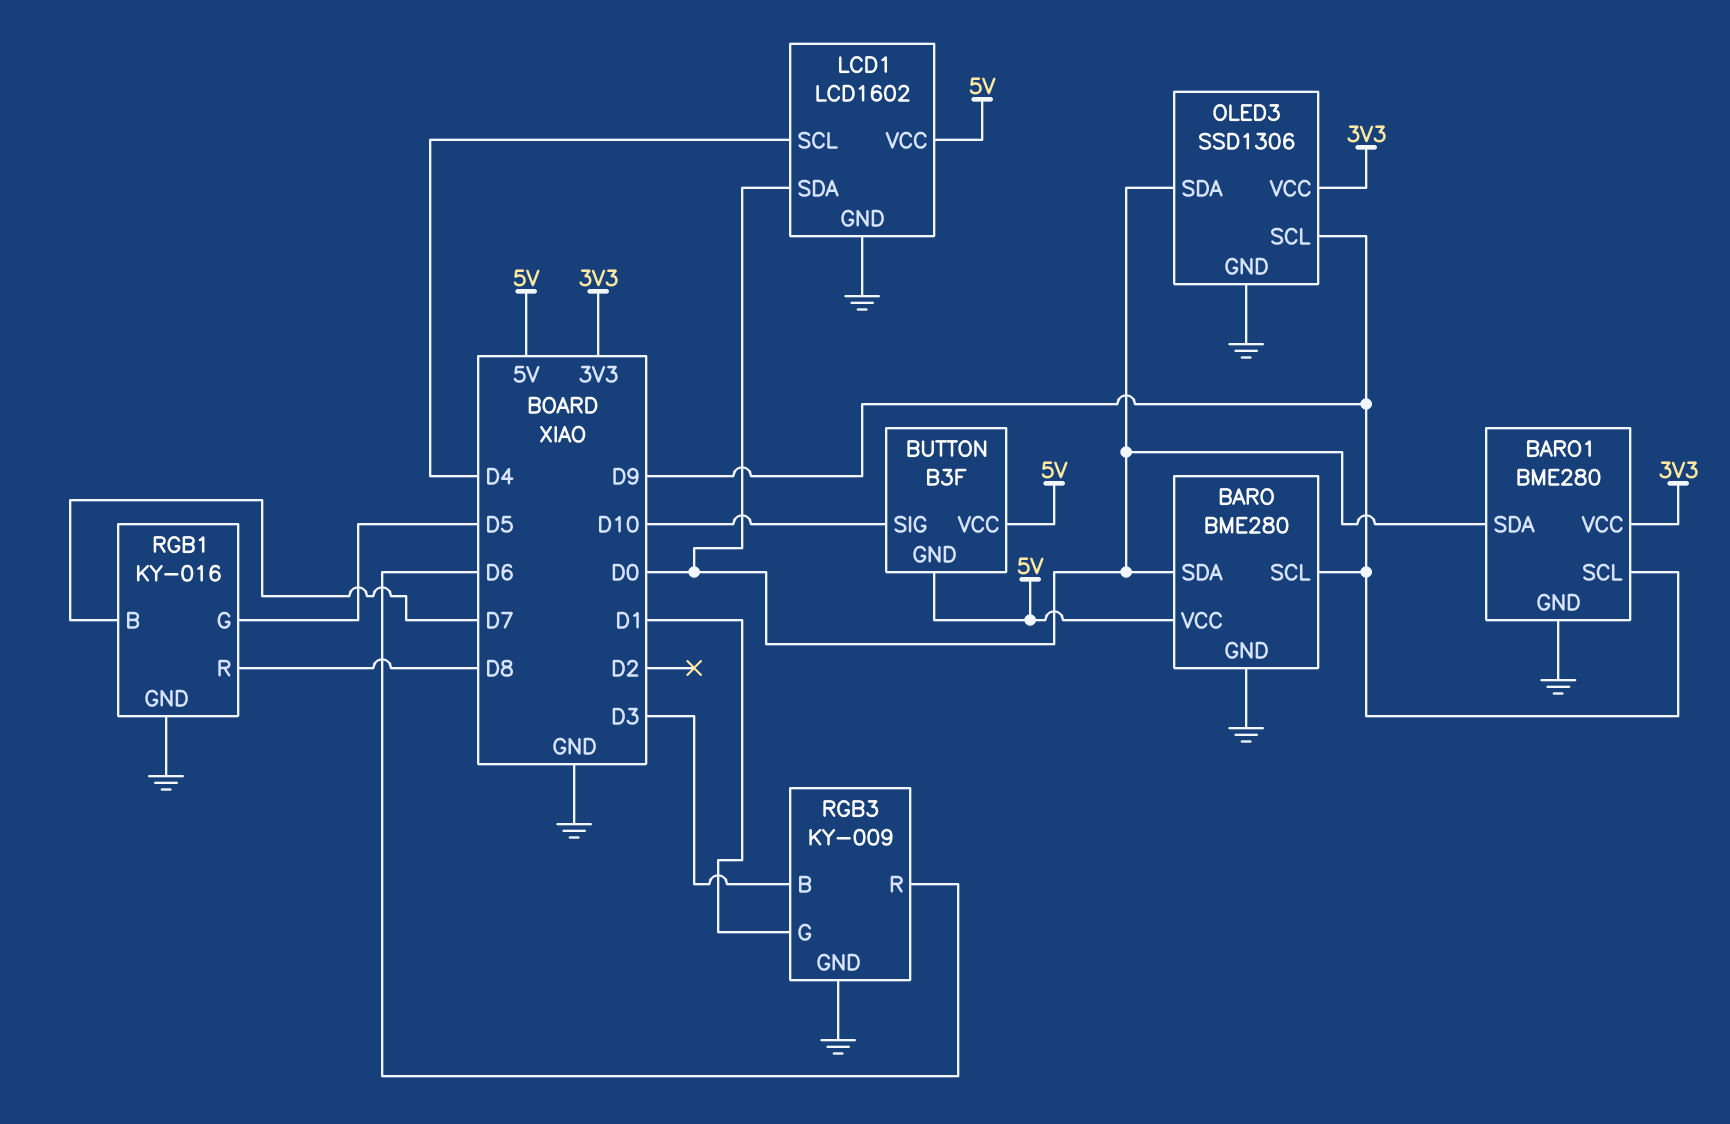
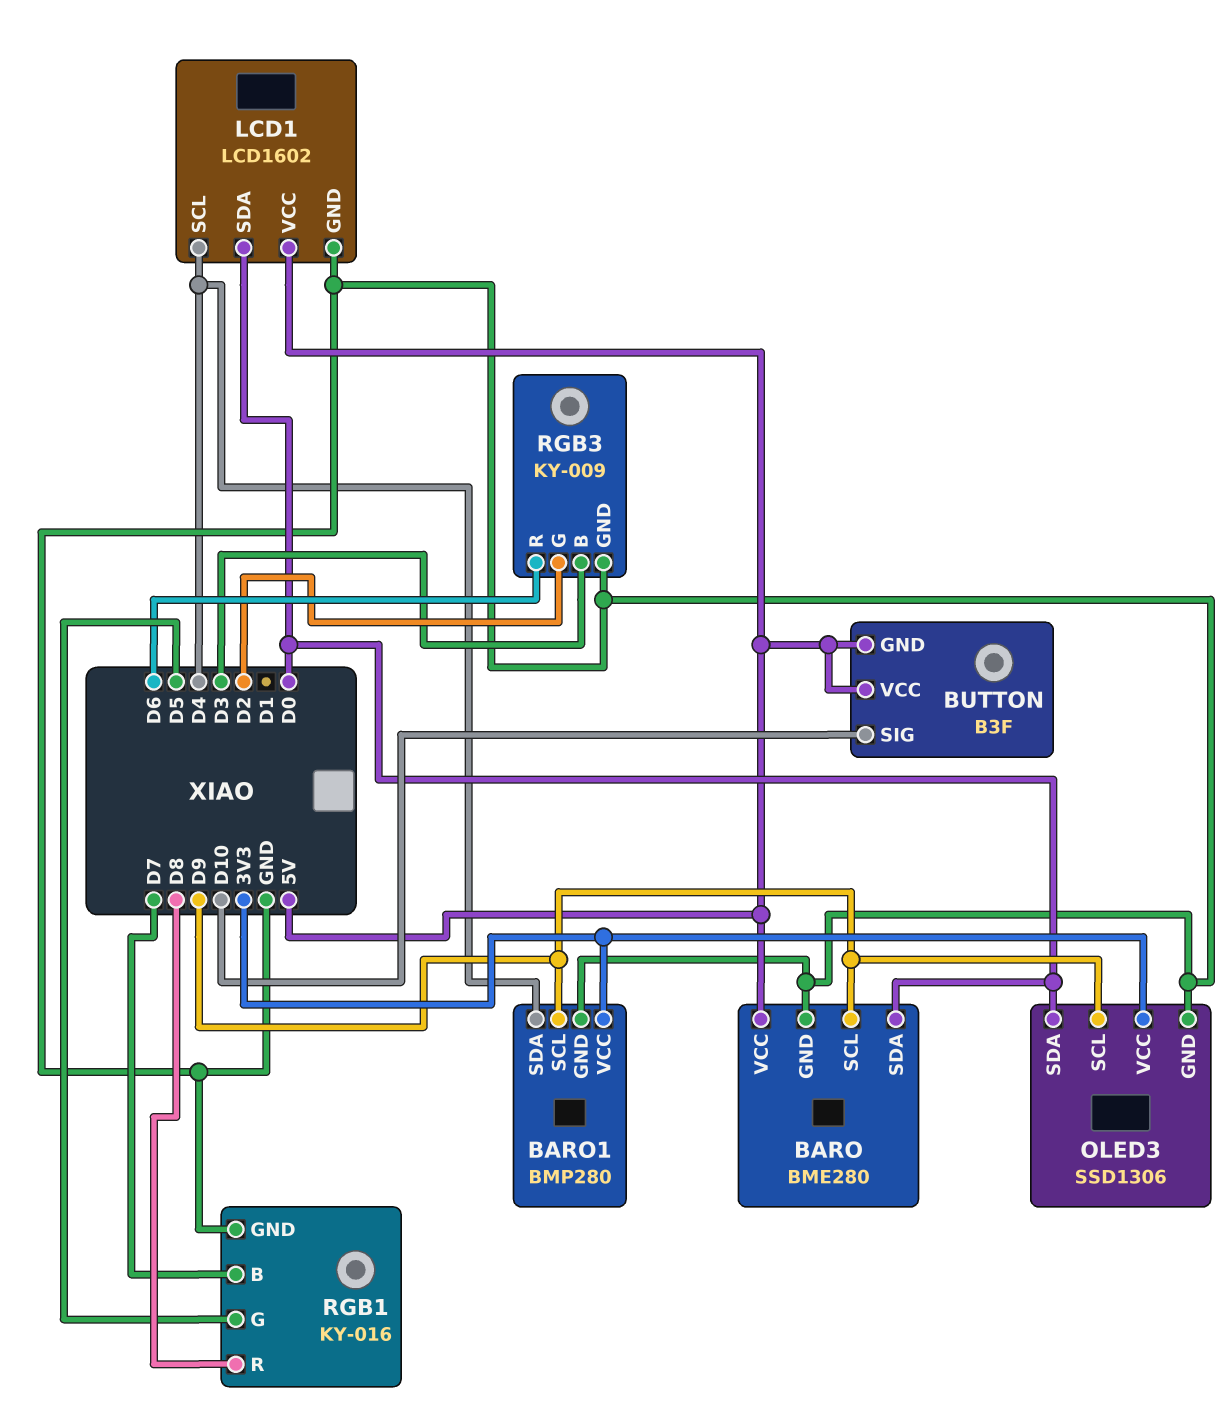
BARO1: BME280 -> BMP280
BARO1 pin SDA: D0 -> D4
RGB3 pin G: D1 -> D2

